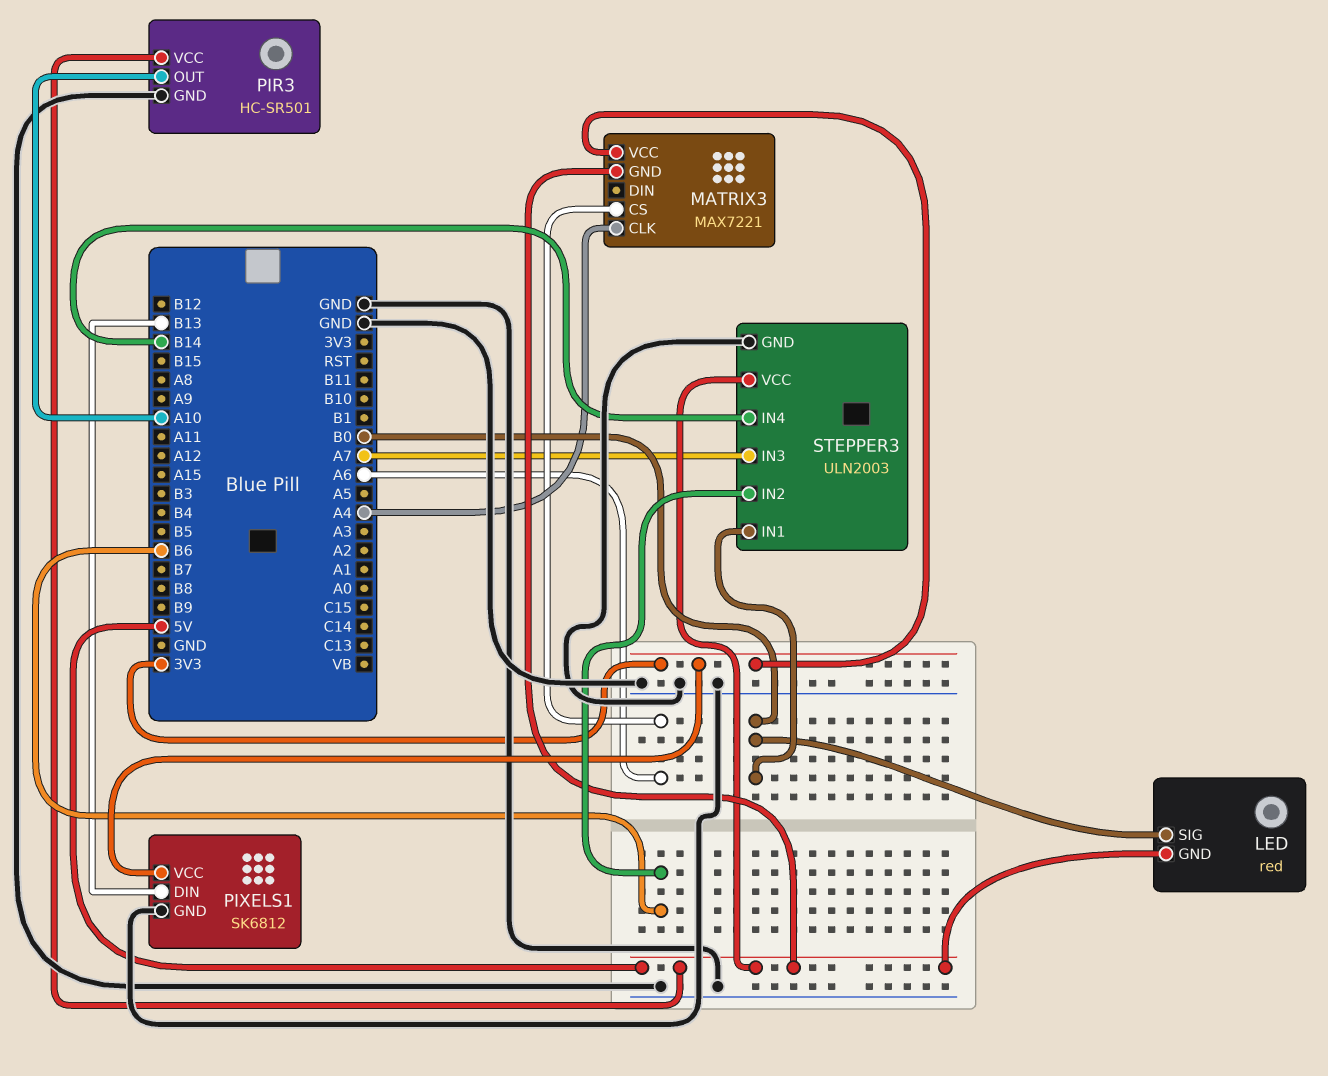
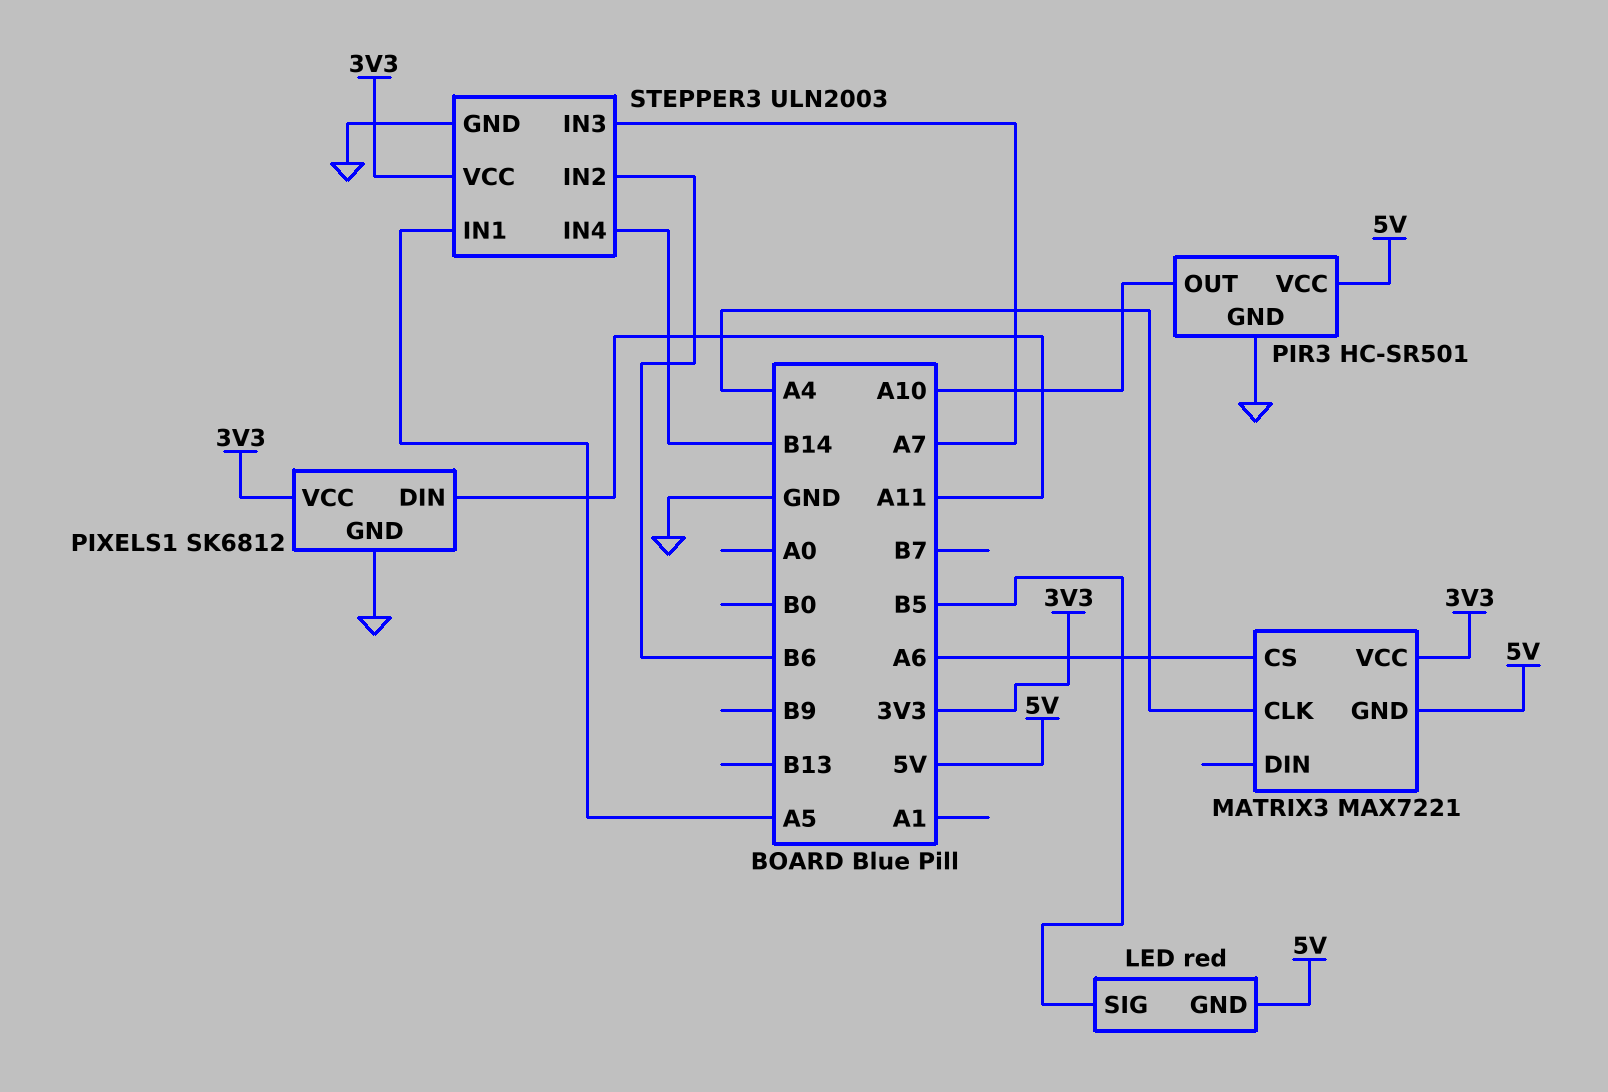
LED pin SIG: B0 -> B5
PIXELS1 pin DIN: B13 -> A11
STEPPER3 pin IN1: B0 -> A5
STEPPER3 pin VCC: 5V -> 3V3

